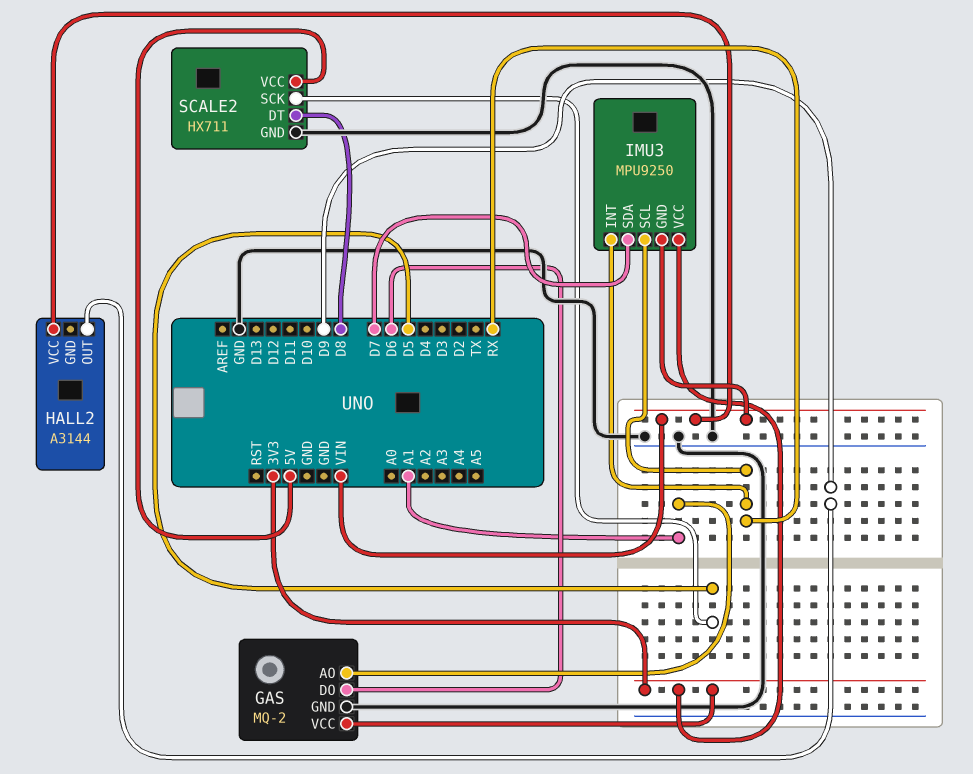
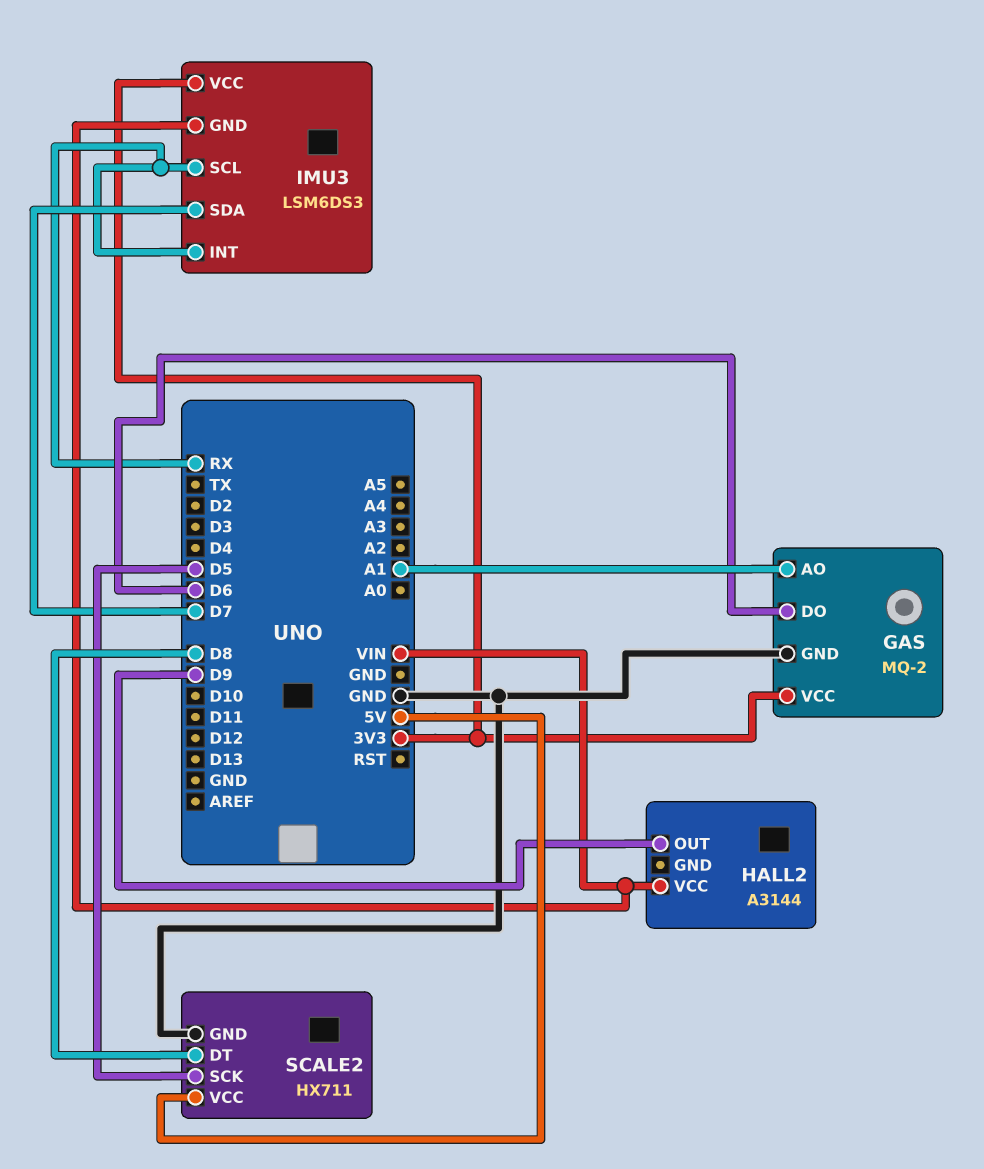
IMU3: MPU9250 -> LSM6DS3

